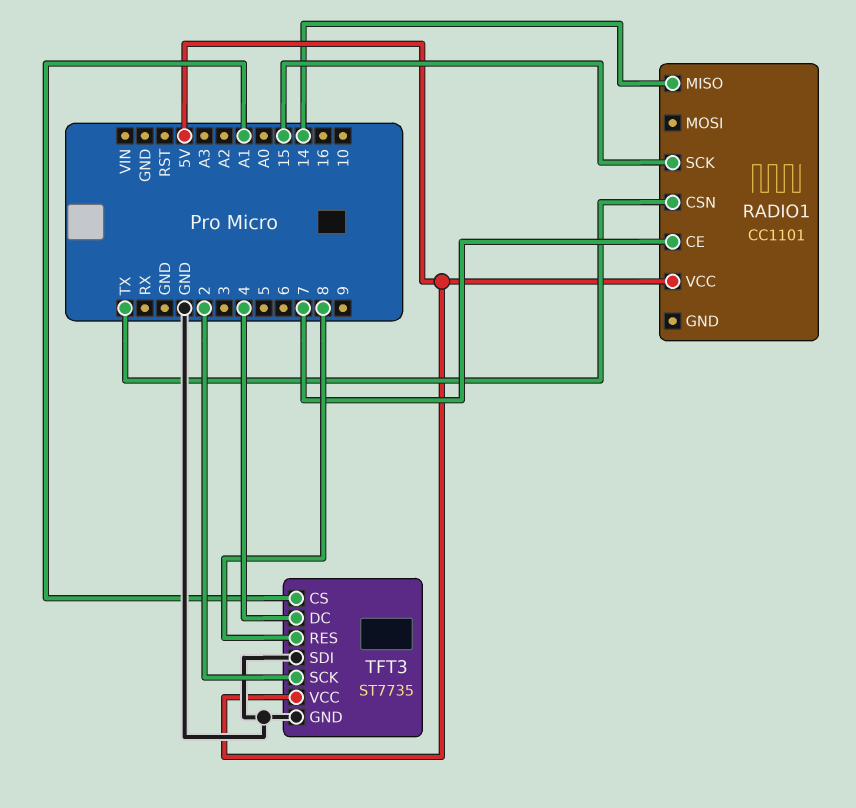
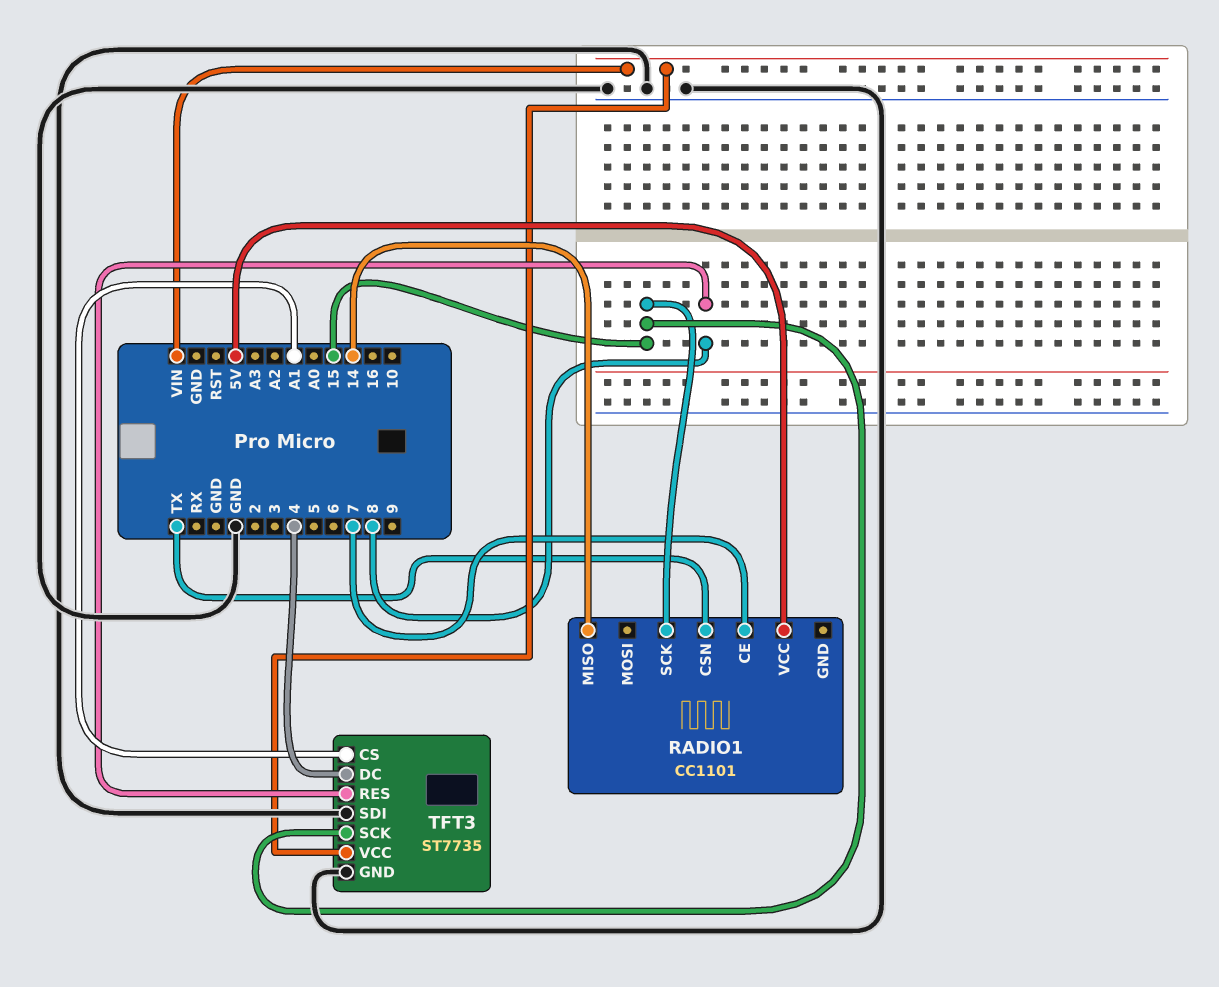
TFT3 pin SCK: 2 -> 15
TFT3 pin VCC: 5V -> VIN

